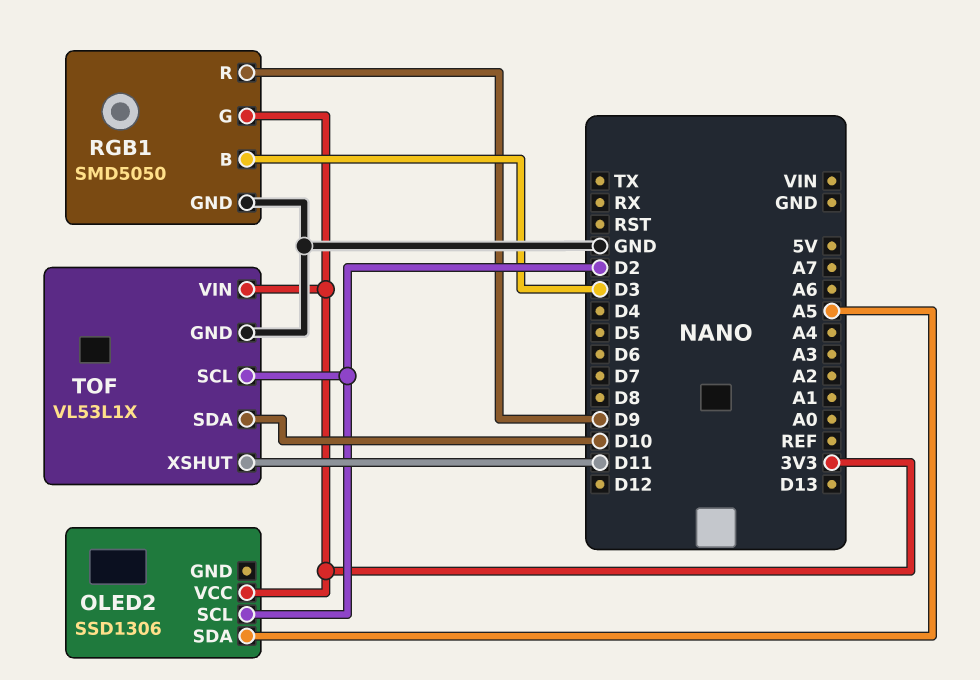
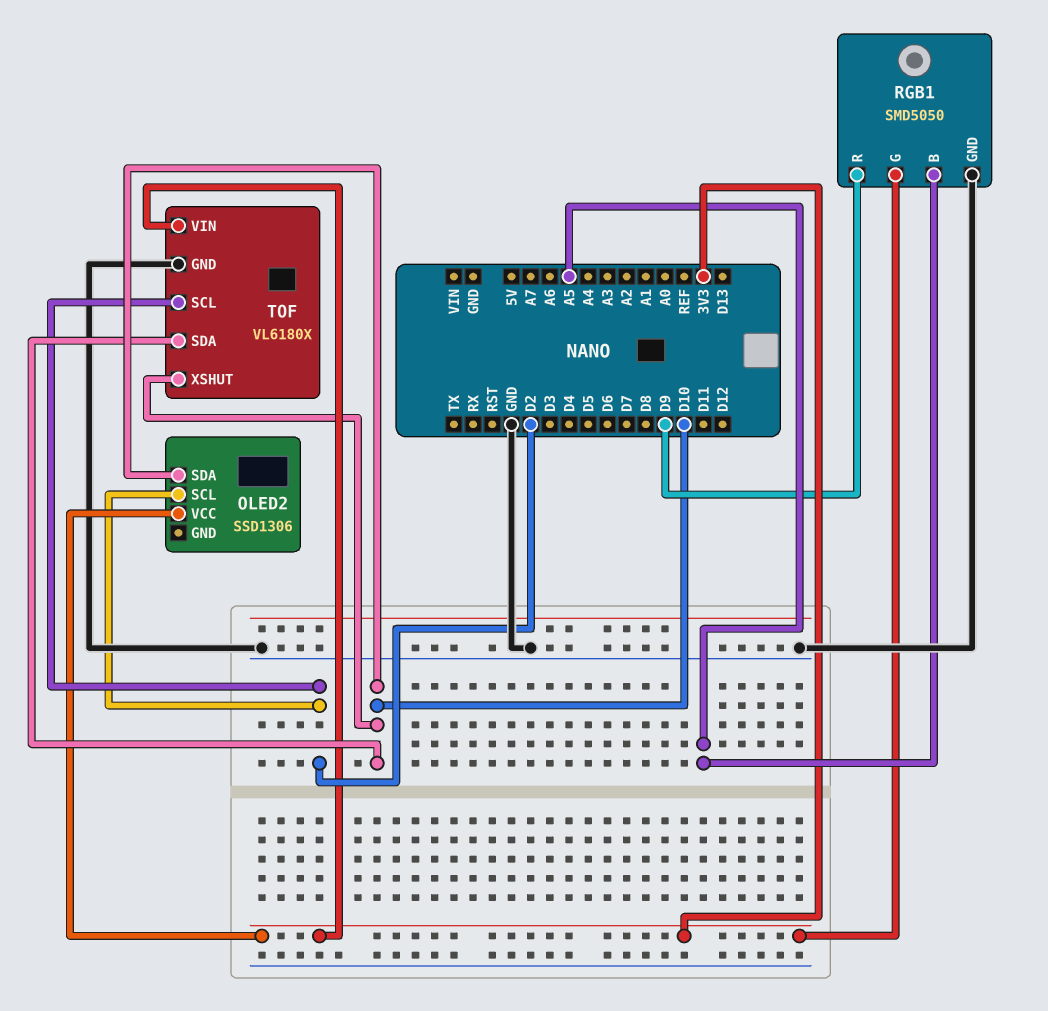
OLED2 pin SDA: A5 -> D10
RGB1 pin B: D3 -> A5
TOF: VL53L1X -> VL6180X
TOF pin XSHUT: D11 -> D10

